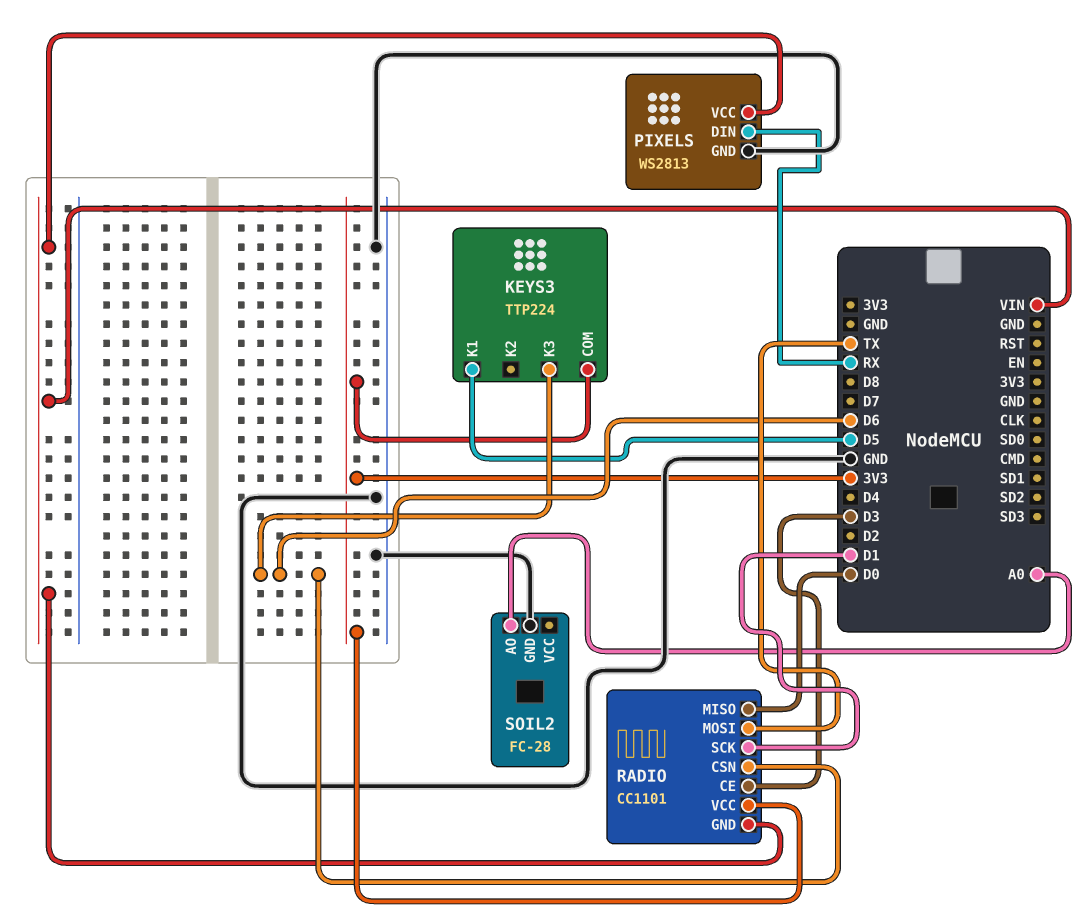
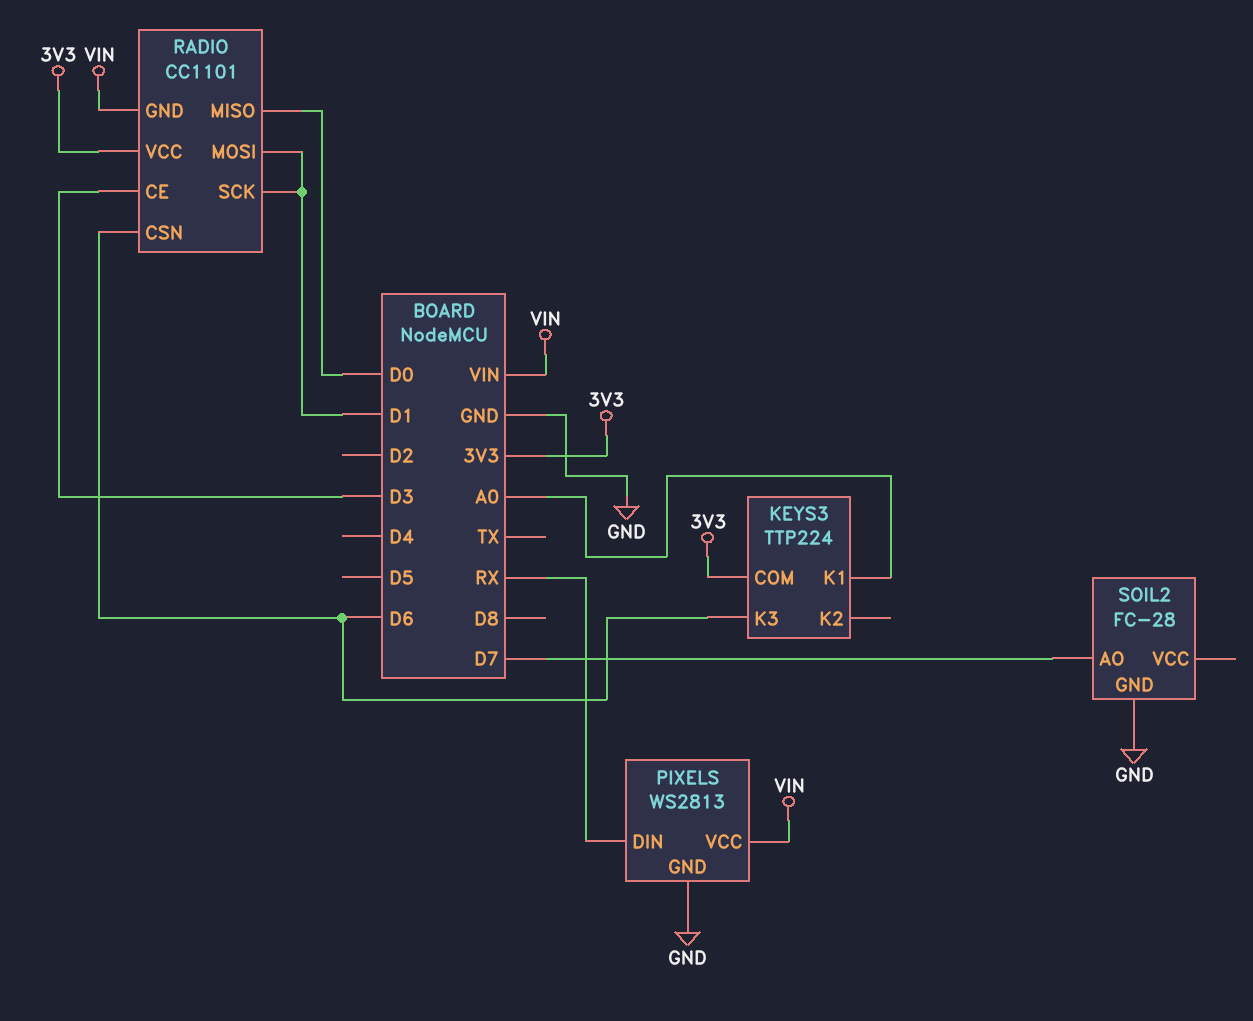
KEYS3 pin K1: D5 -> A0
RADIO pin MOSI: TX -> D1
SOIL2 pin AO: A0 -> D7

